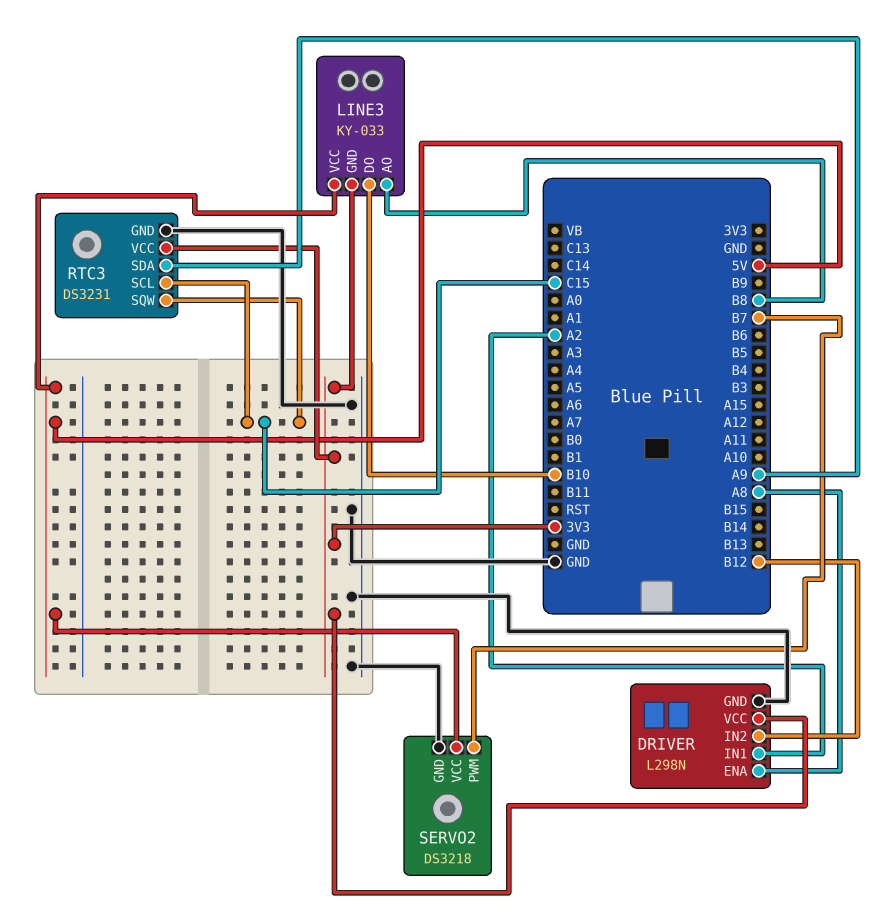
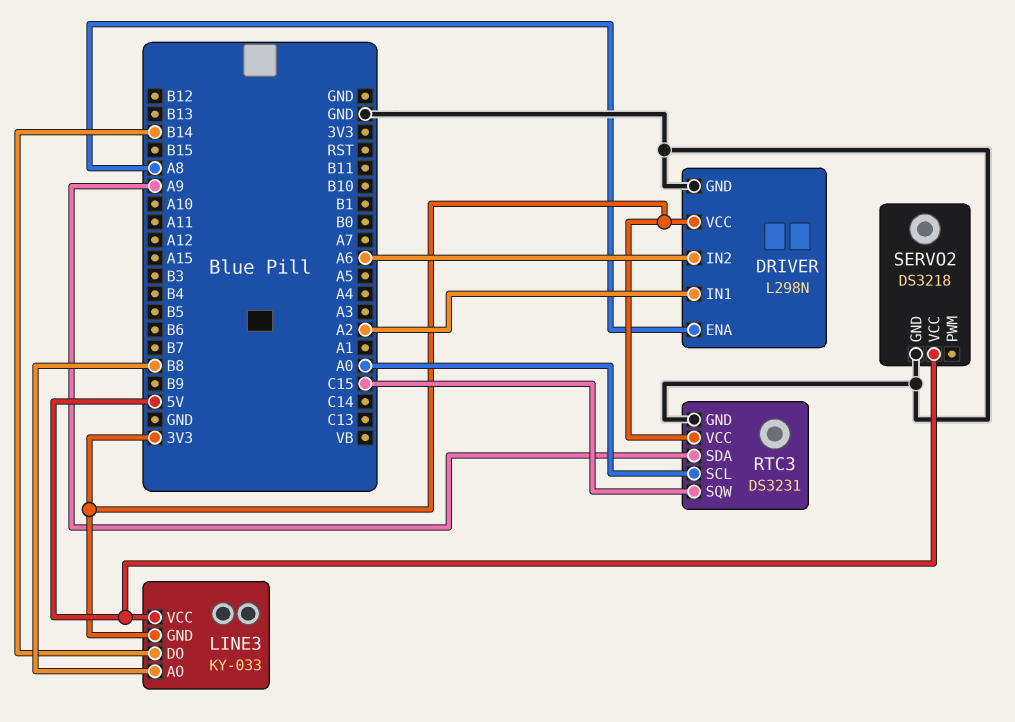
DRIVER pin IN2: B12 -> A6
LINE3 pin DO: B10 -> B14
RTC3 pin SCL: C15 -> A0
SERVO2 pin PWM: B7 -> none

